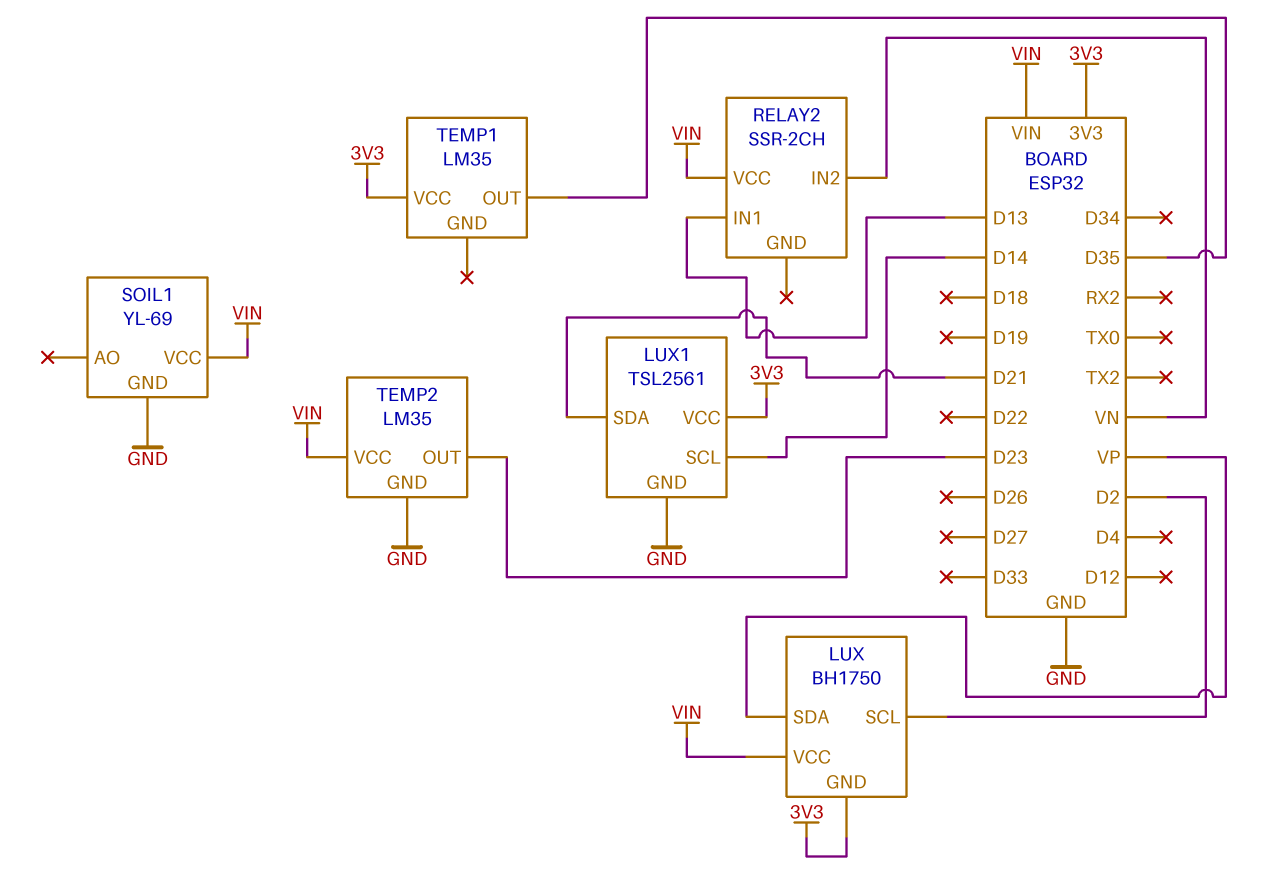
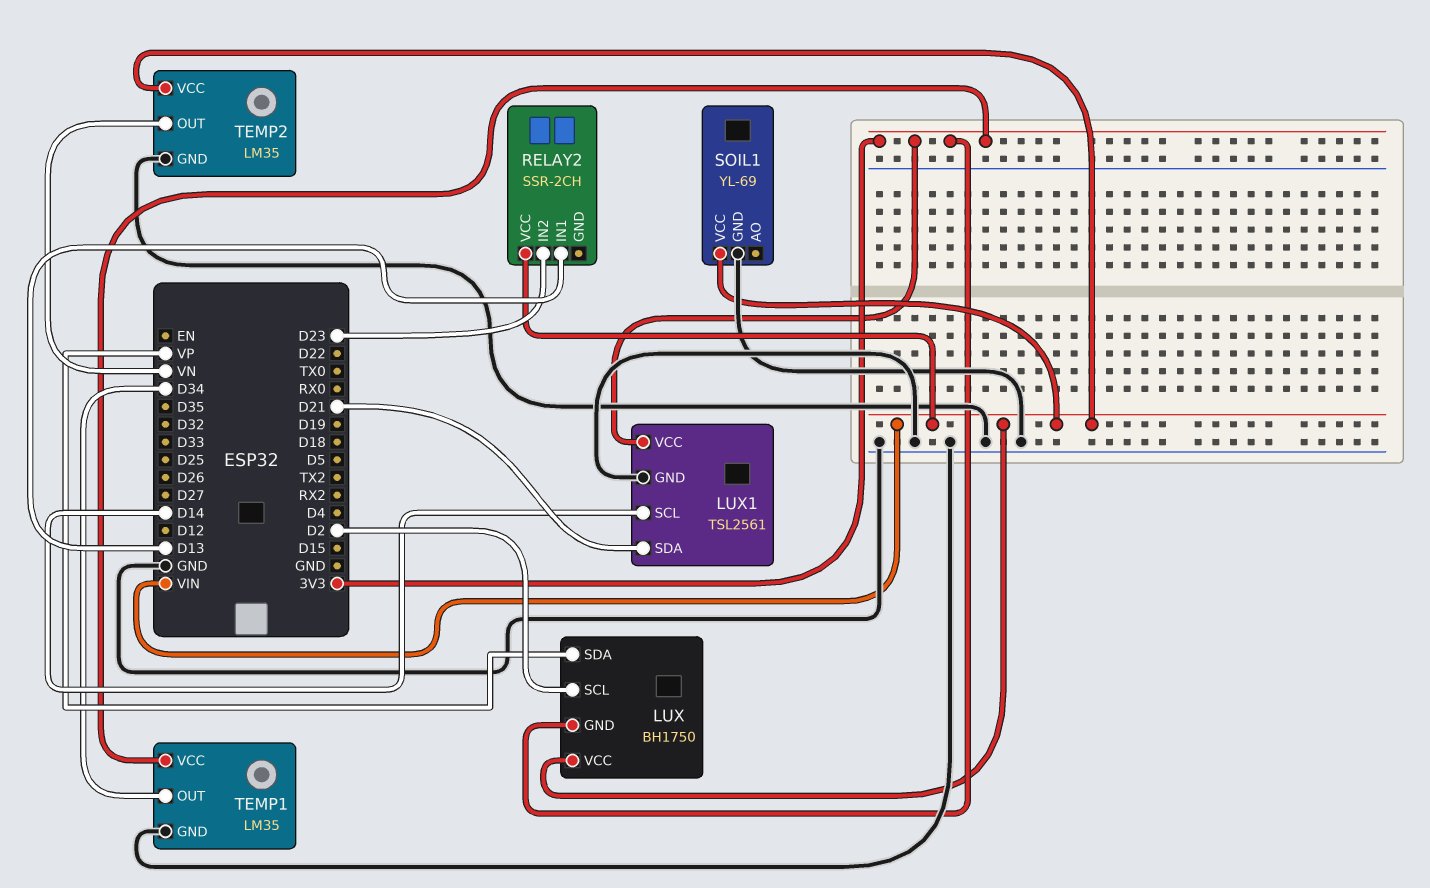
RELAY2 pin IN2: VN -> D23
TEMP1 pin GND: none -> GND
TEMP1 pin OUT: D35 -> D34
TEMP2 pin OUT: D23 -> VN

